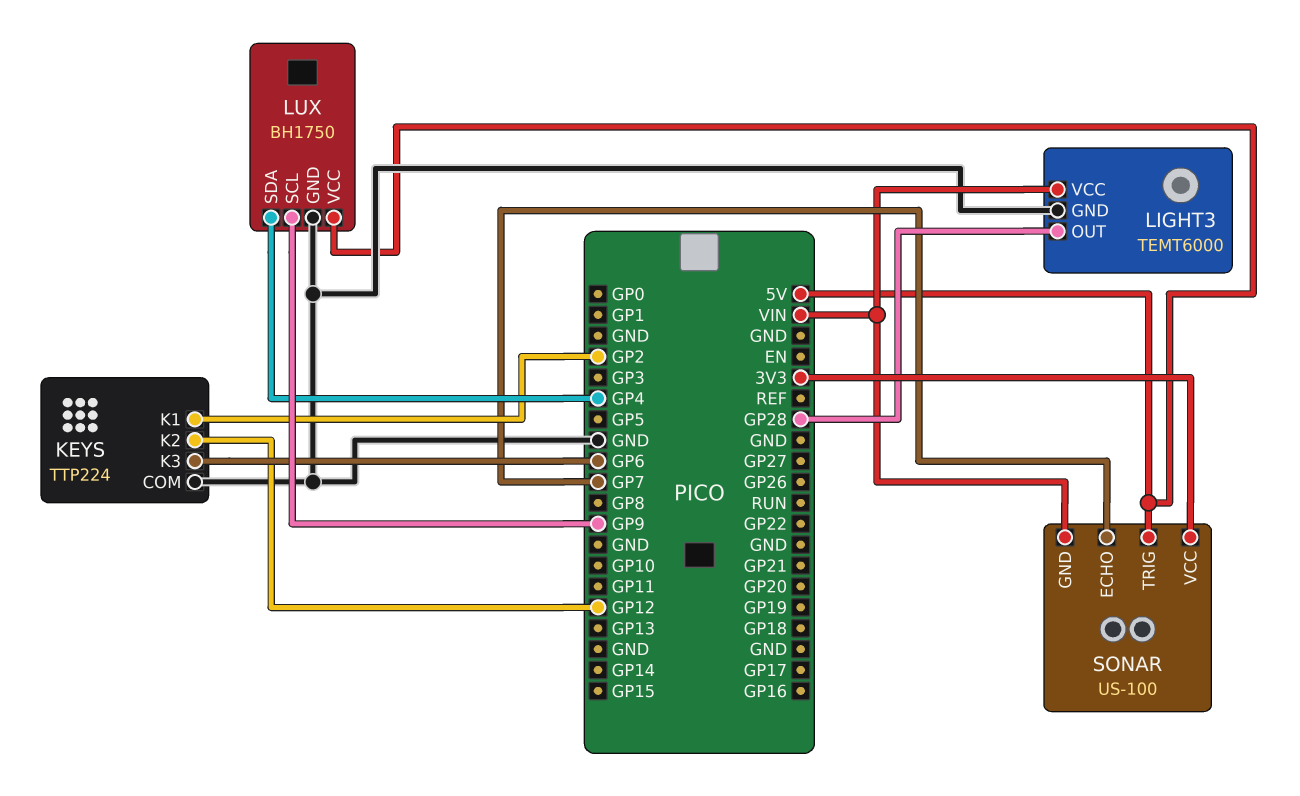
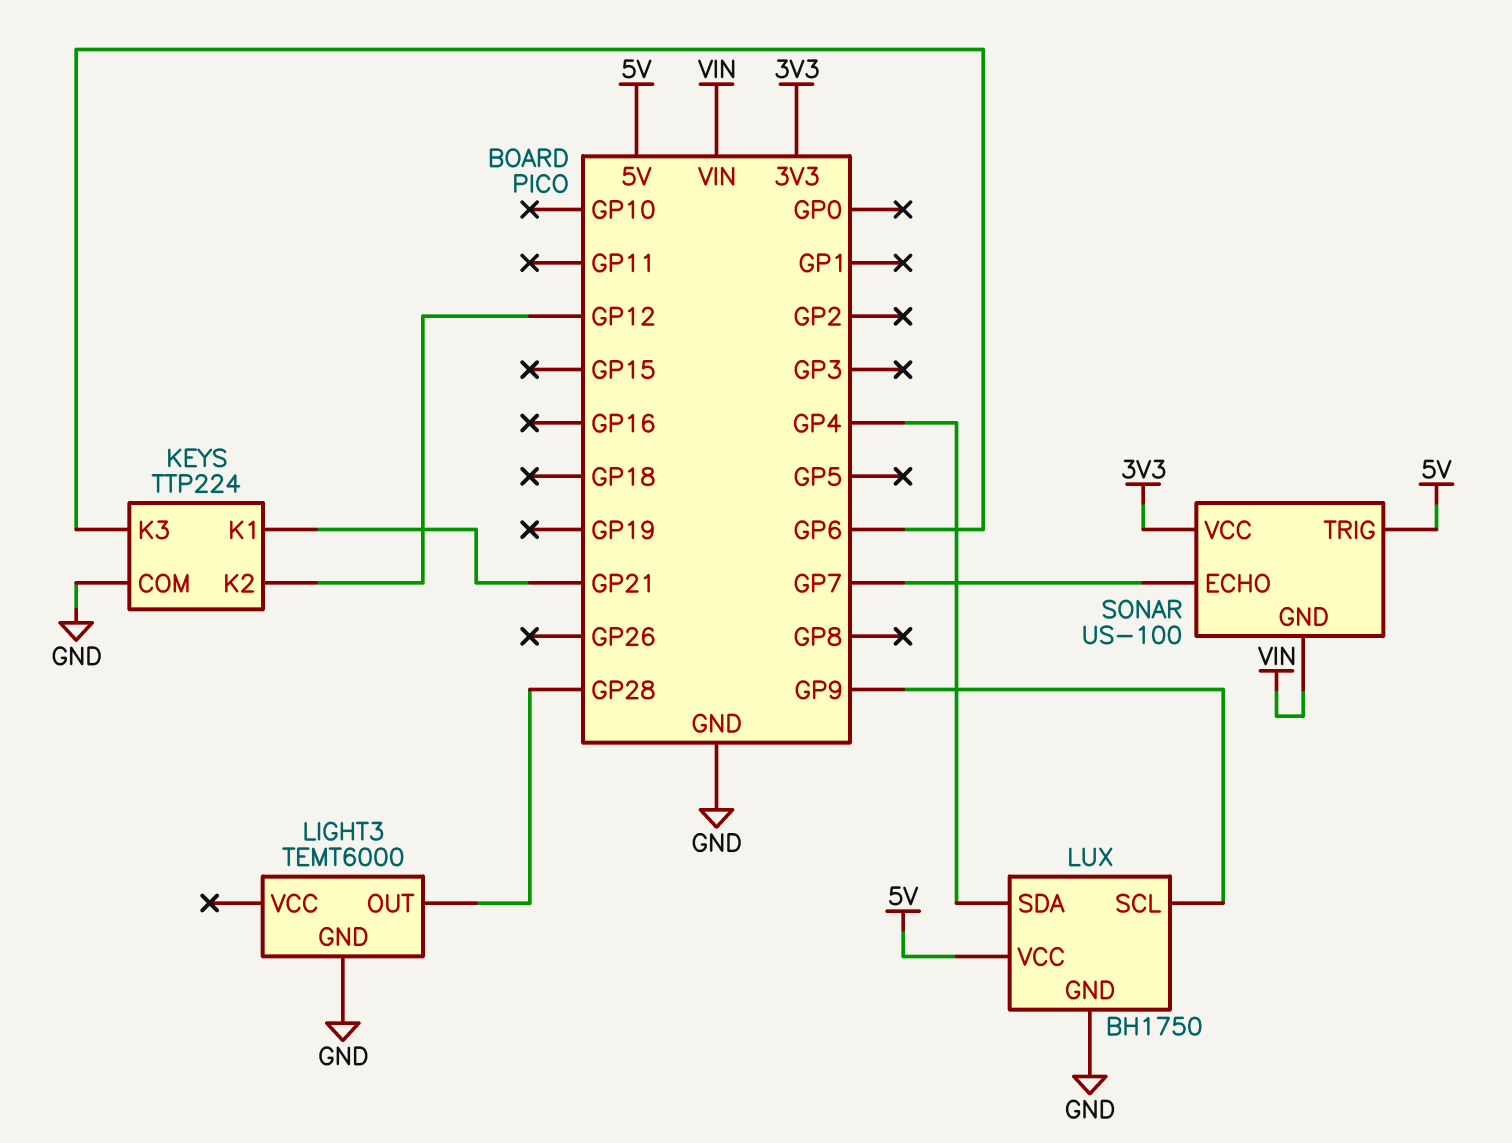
KEYS pin K1: GP2 -> GP21
LIGHT3 pin VCC: VIN -> none

